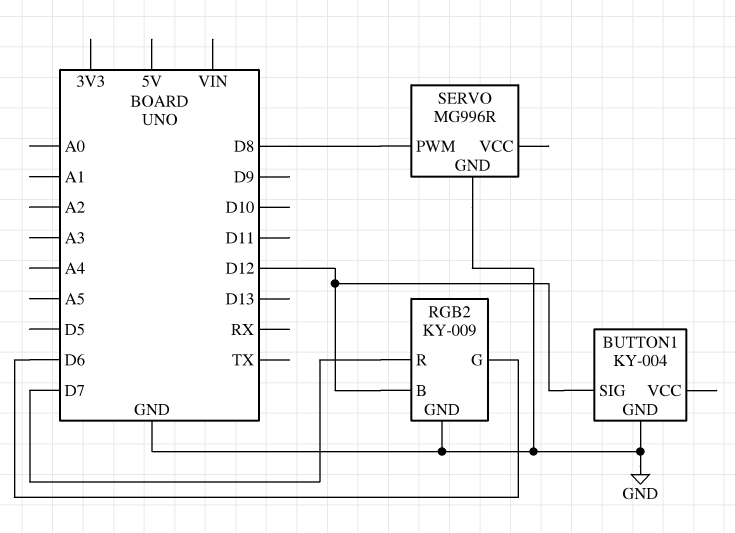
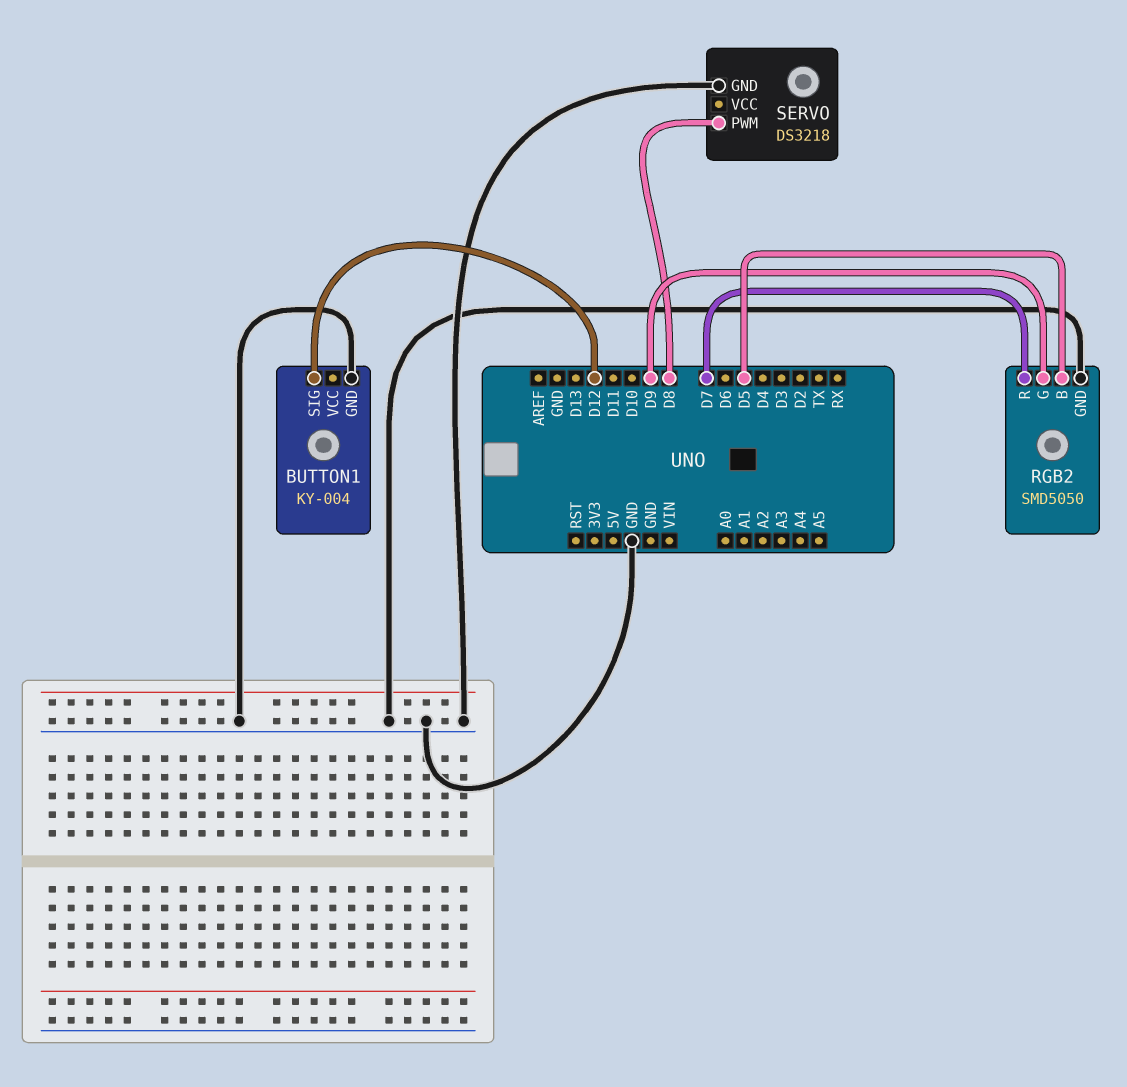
RGB2: KY-009 -> SMD5050
RGB2 pin B: D12 -> D5
RGB2 pin G: D6 -> D9
SERVO: MG996R -> DS3218

